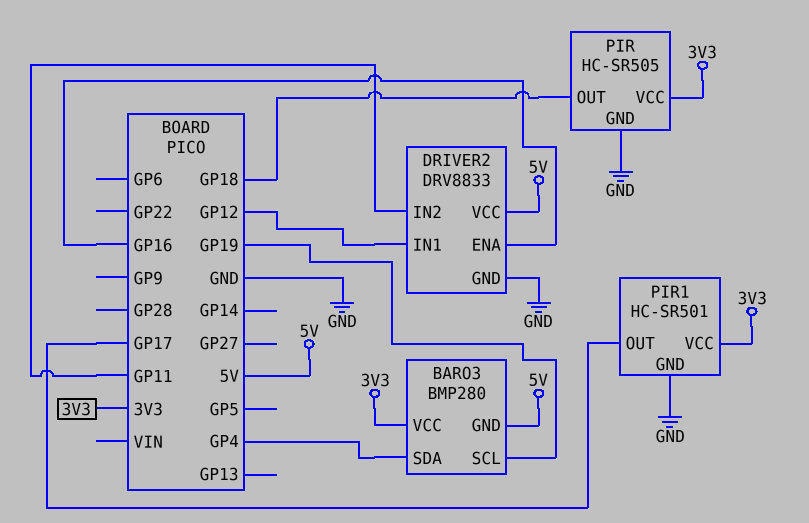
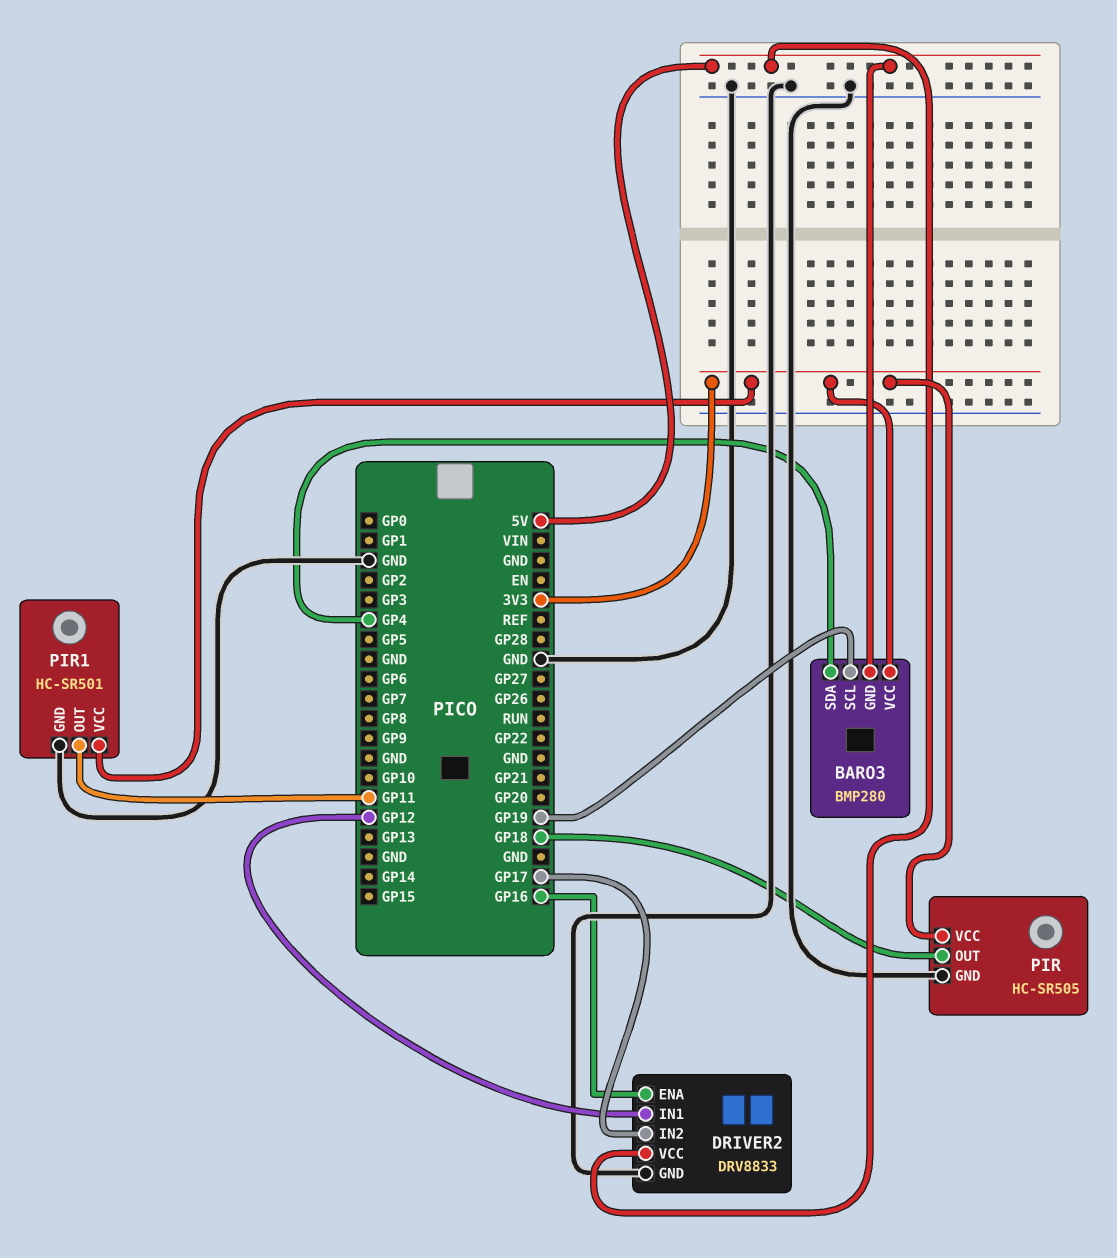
DRIVER2 pin IN2: GP11 -> GP17
PIR1 pin OUT: GP17 -> GP11

